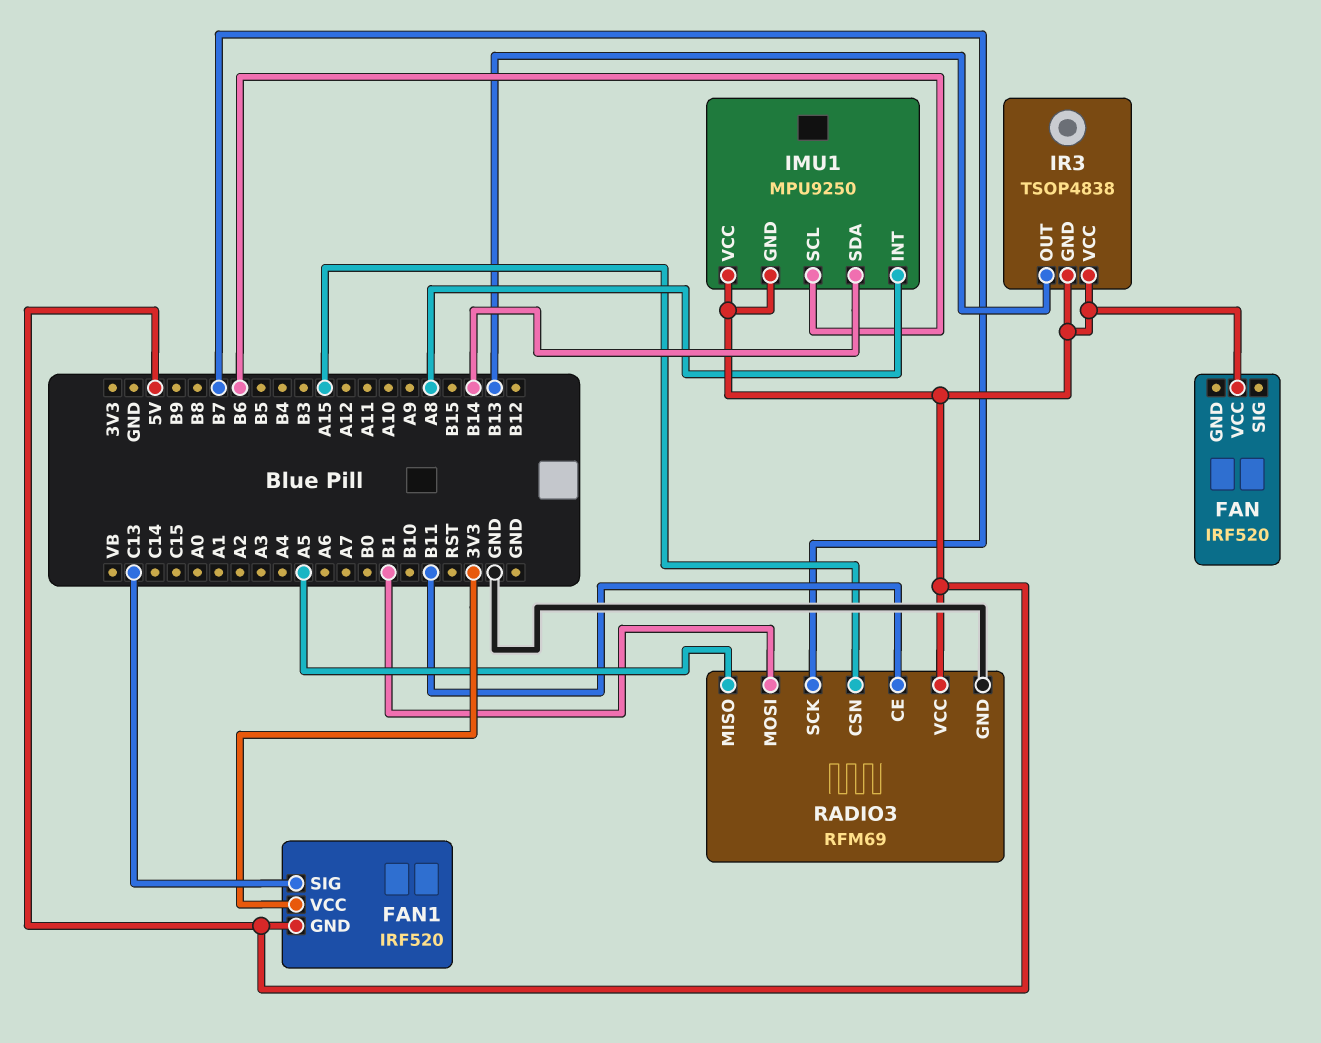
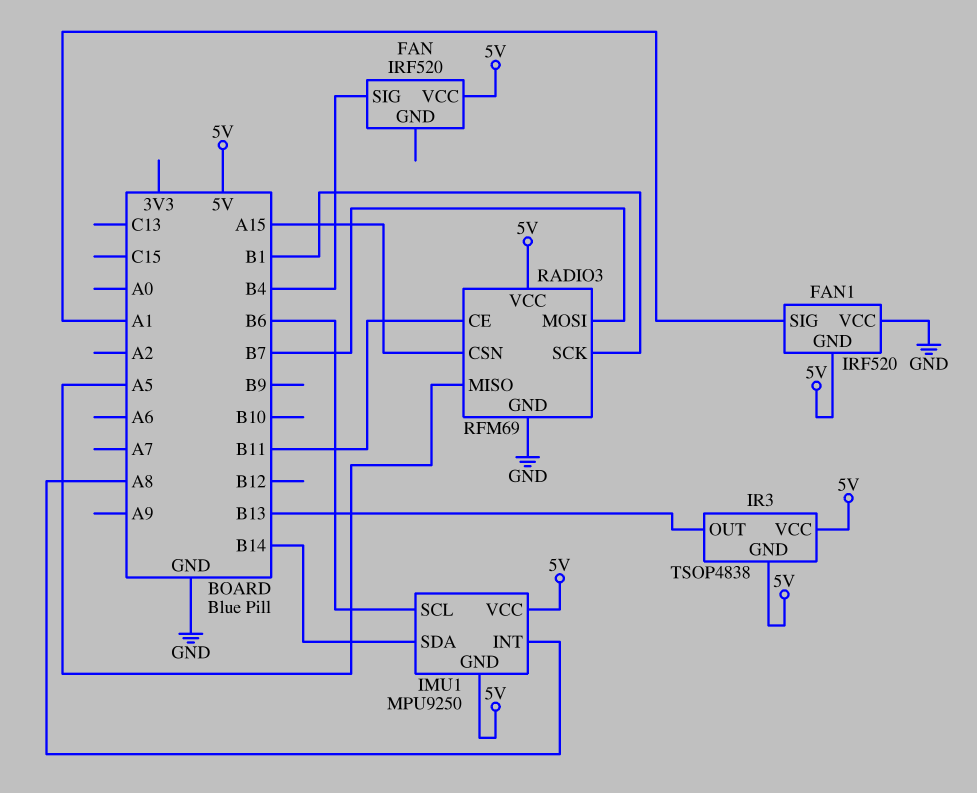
FAN pin SIG: none -> B4
FAN1 pin SIG: C13 -> A1
FAN1 pin VCC: 3V3 -> GND
RADIO3 pin MOSI: B1 -> B7
RADIO3 pin SCK: B7 -> B1

